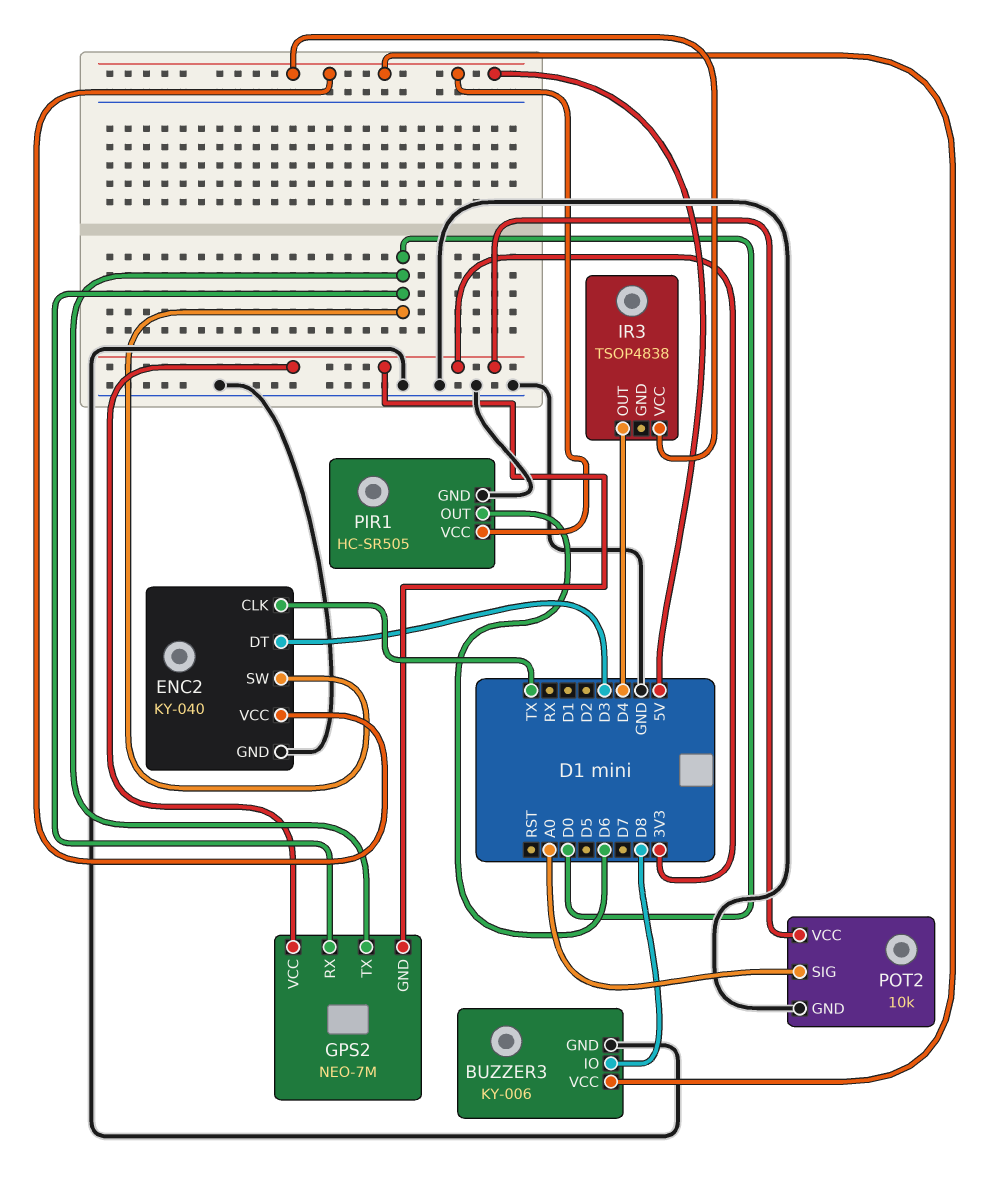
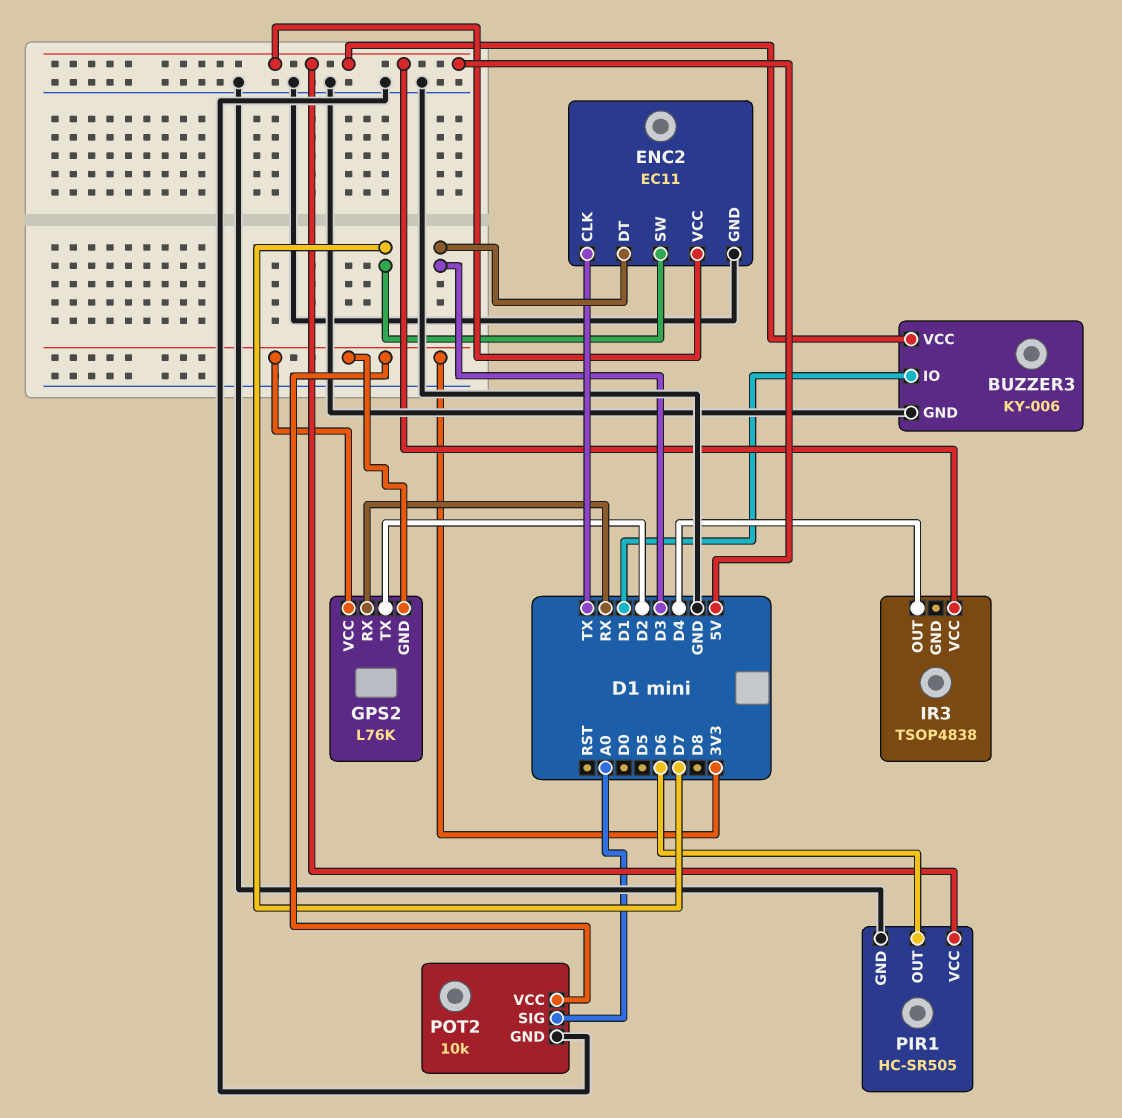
BUZZER3 pin IO: D8 -> D1
ENC2: KY-040 -> EC11
ENC2 pin SW: D0 -> D7
GPS2: NEO-7M -> L76K
GPS2 pin RX: D0 -> RX
GPS2 pin TX: D0 -> D2

